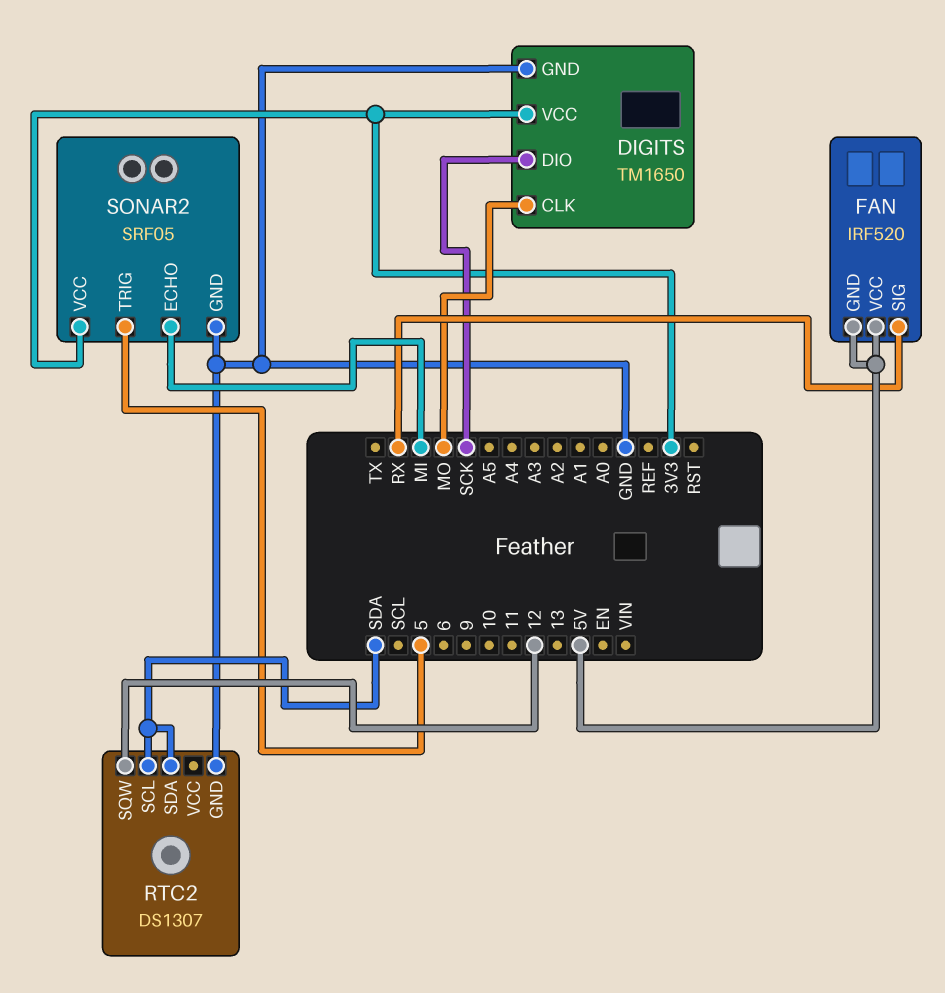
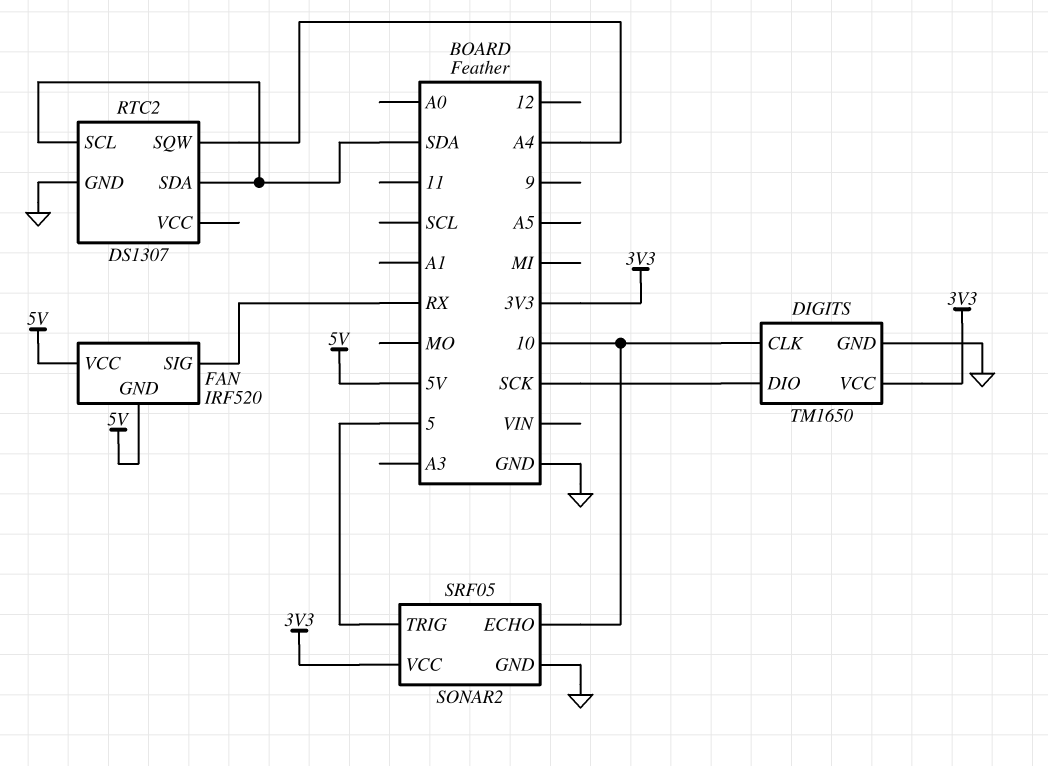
DIGITS pin CLK: MO -> 10
RTC2 pin SQW: 12 -> A4
SONAR2 pin ECHO: MI -> 10

